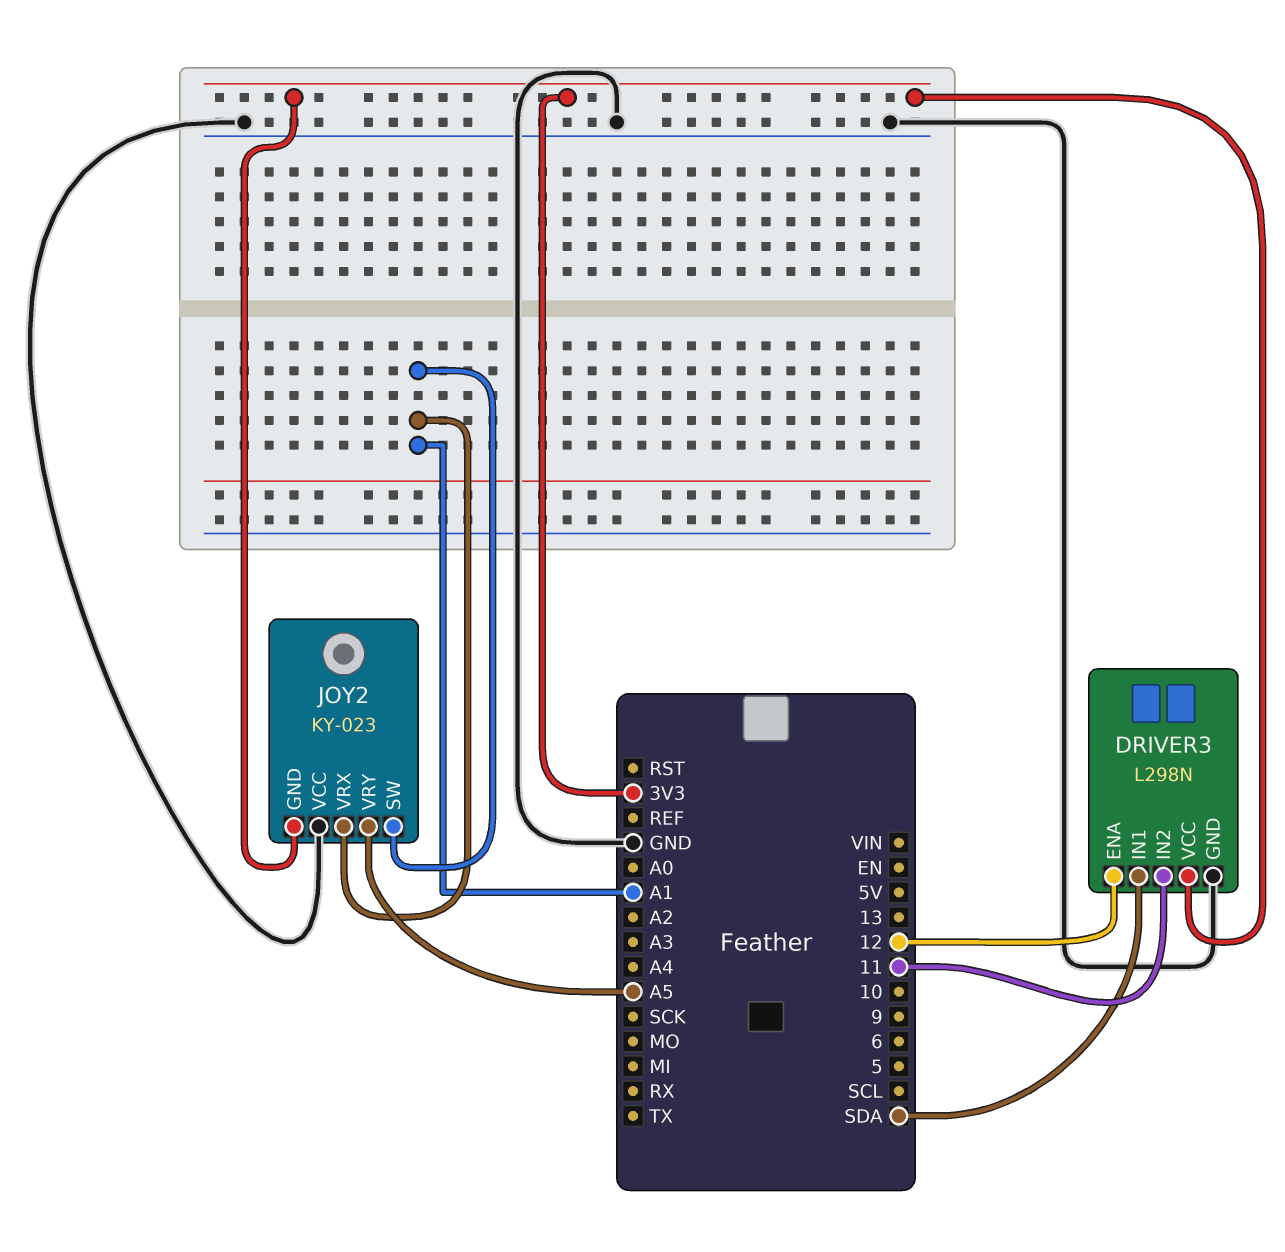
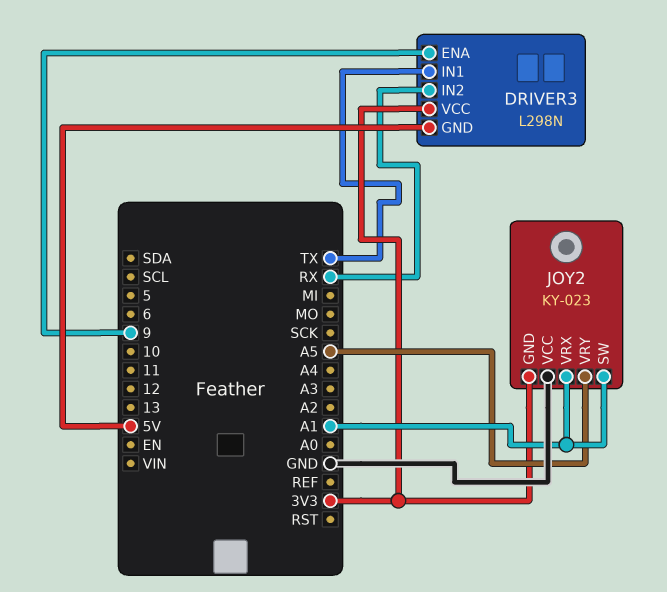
DRIVER3 pin ENA: 12 -> 9
DRIVER3 pin GND: GND -> 5V
DRIVER3 pin IN1: SDA -> TX
DRIVER3 pin IN2: 11 -> RX

